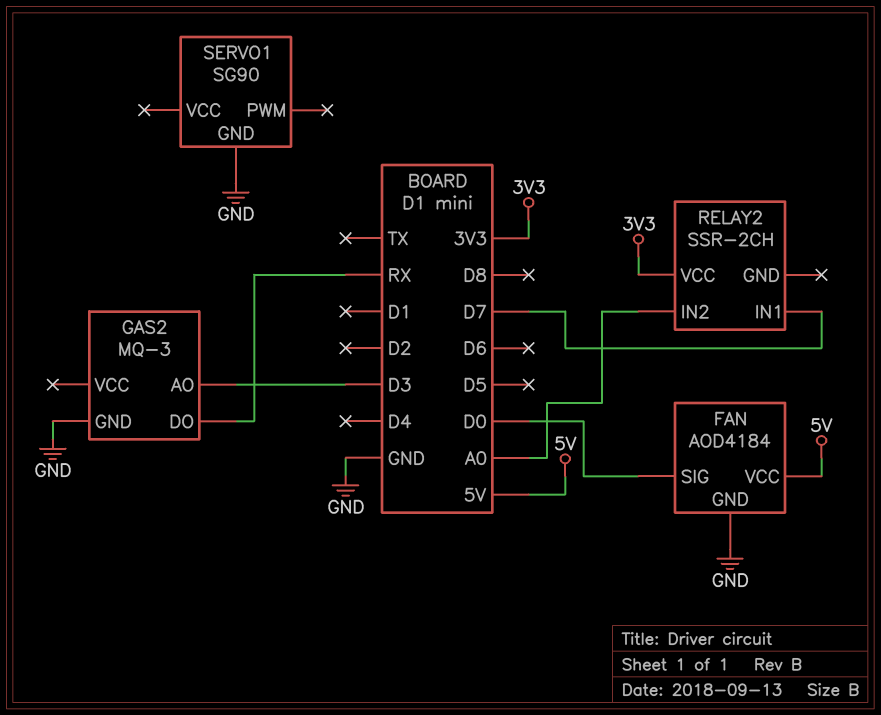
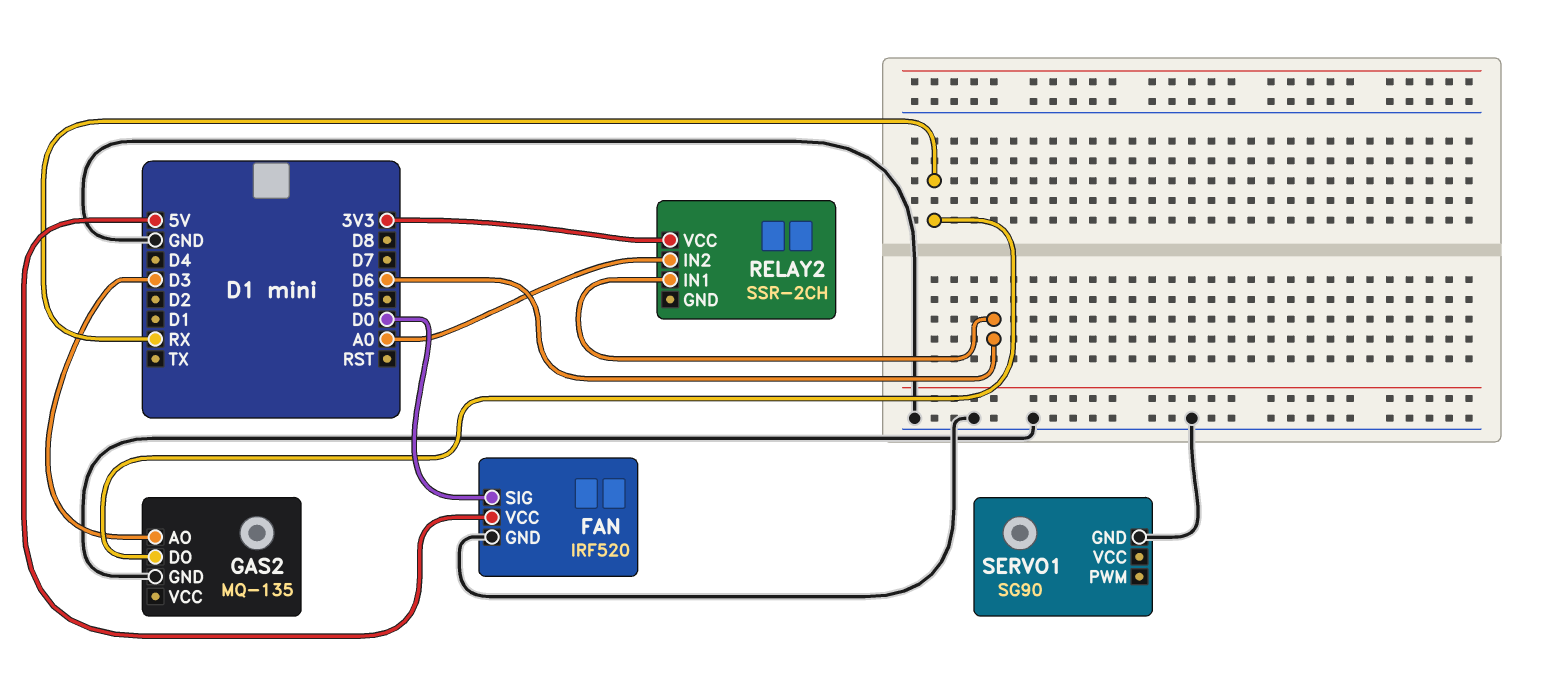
FAN: AOD4184 -> IRF520
GAS2: MQ-3 -> MQ-135
RELAY2 pin IN1: D7 -> D6

